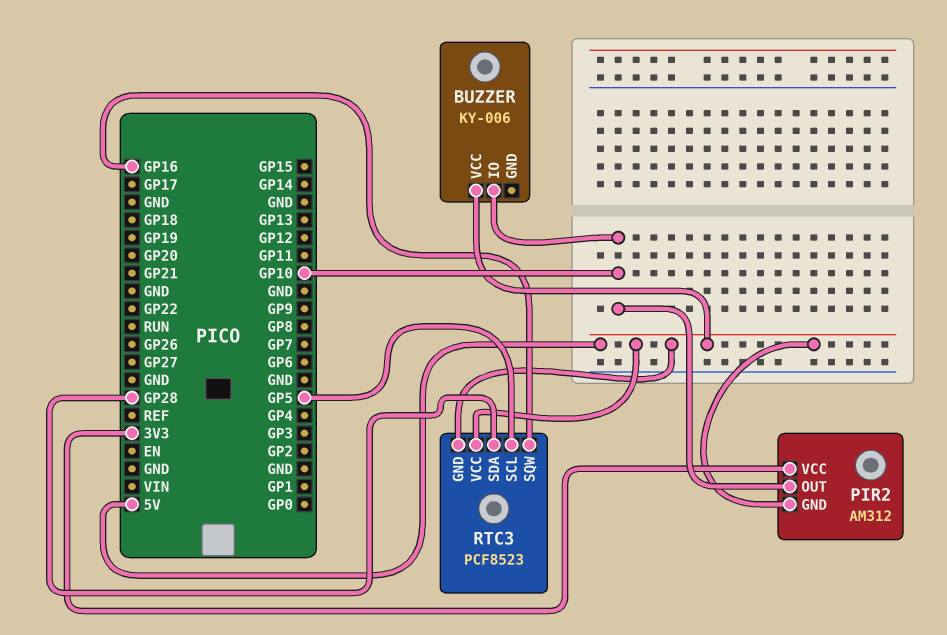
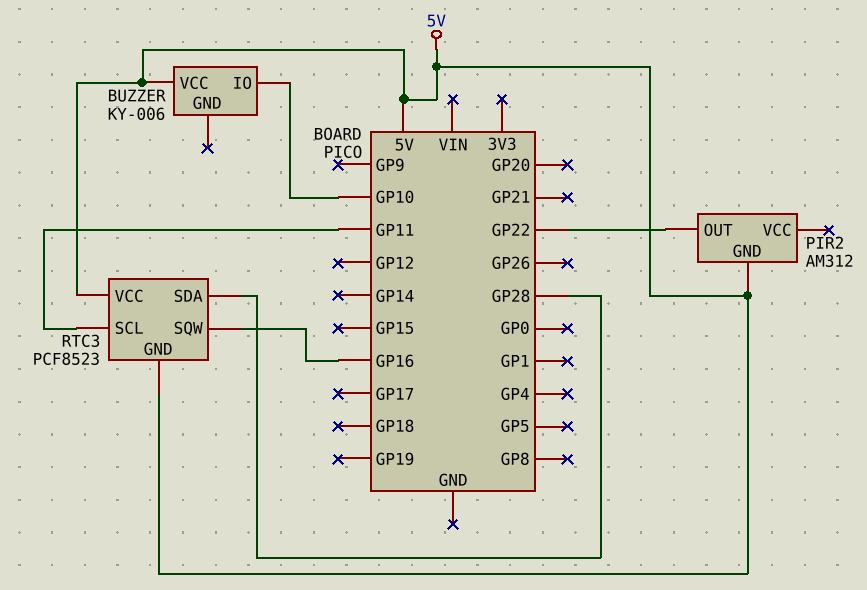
PIR2 pin OUT: GP10 -> GP22
PIR2 pin VCC: 3V3 -> none
RTC3 pin SCL: GP5 -> GP11

